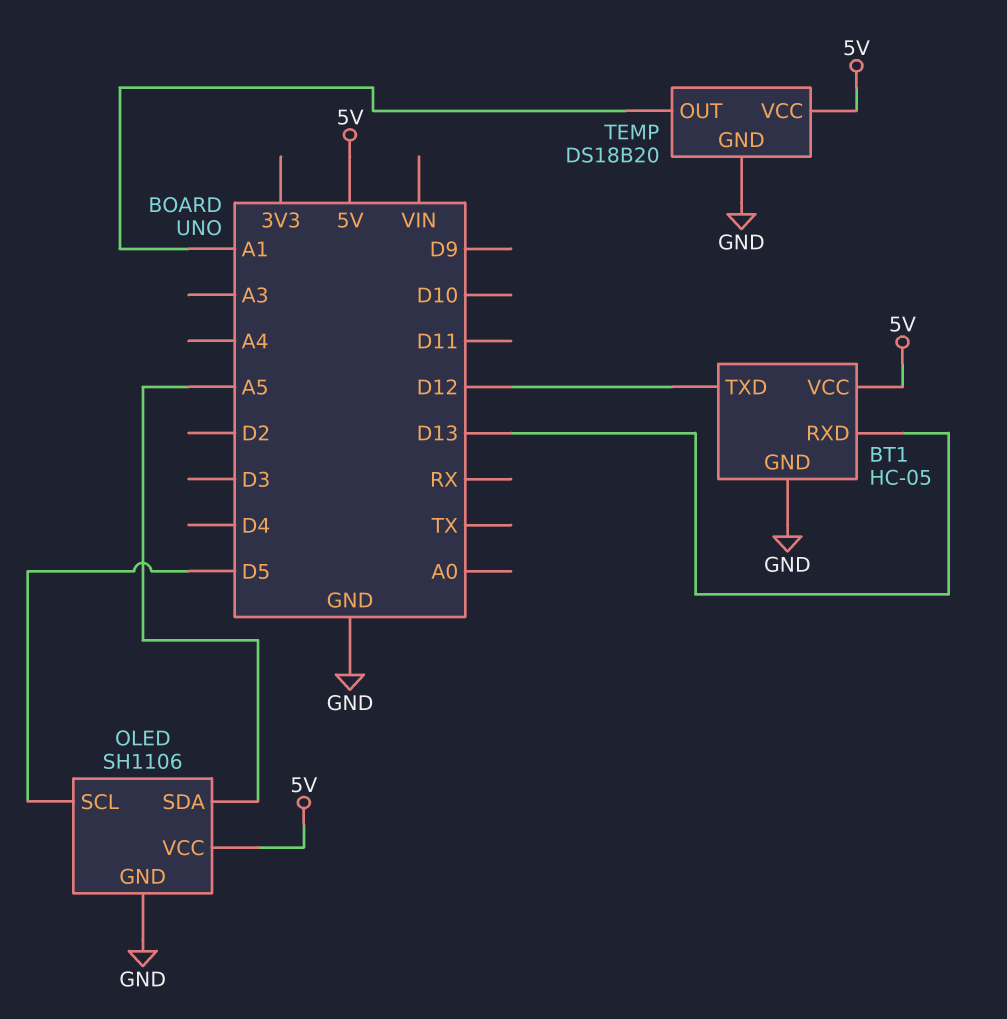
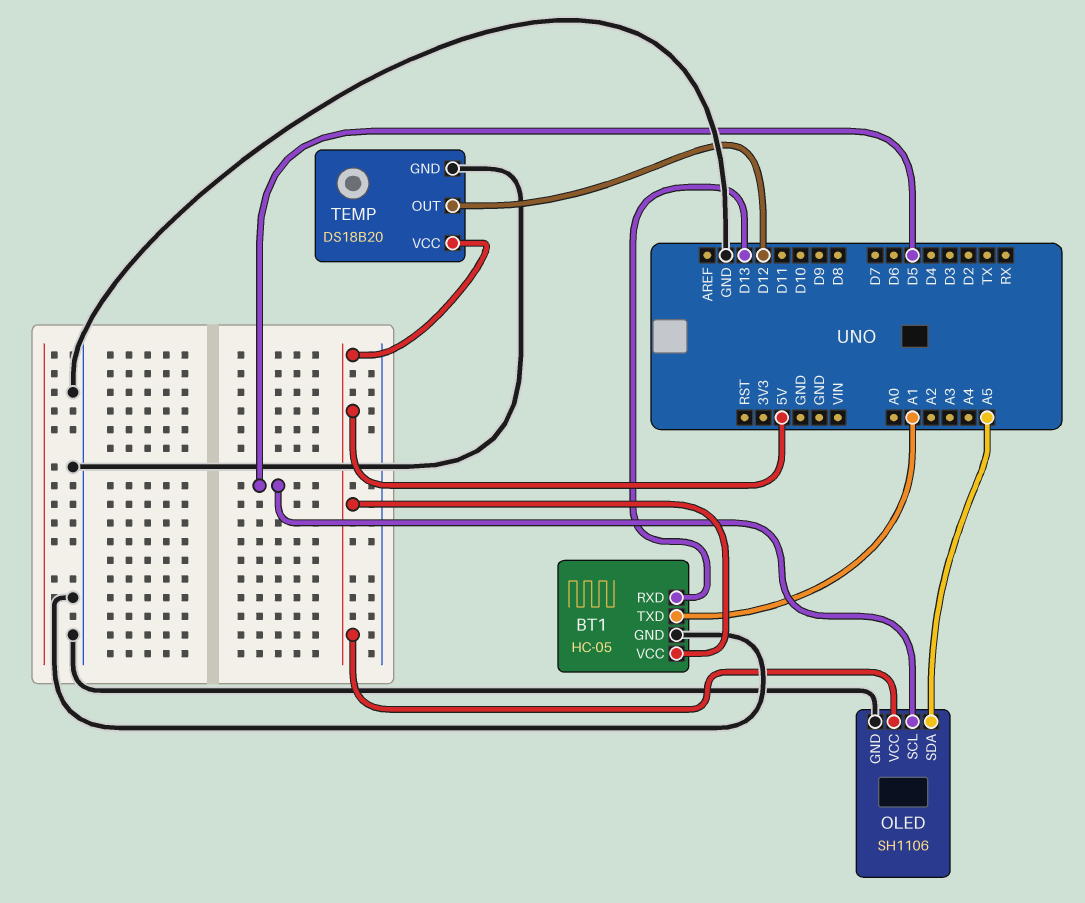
BT1 pin TXD: D12 -> A1
TEMP pin OUT: A1 -> D12

